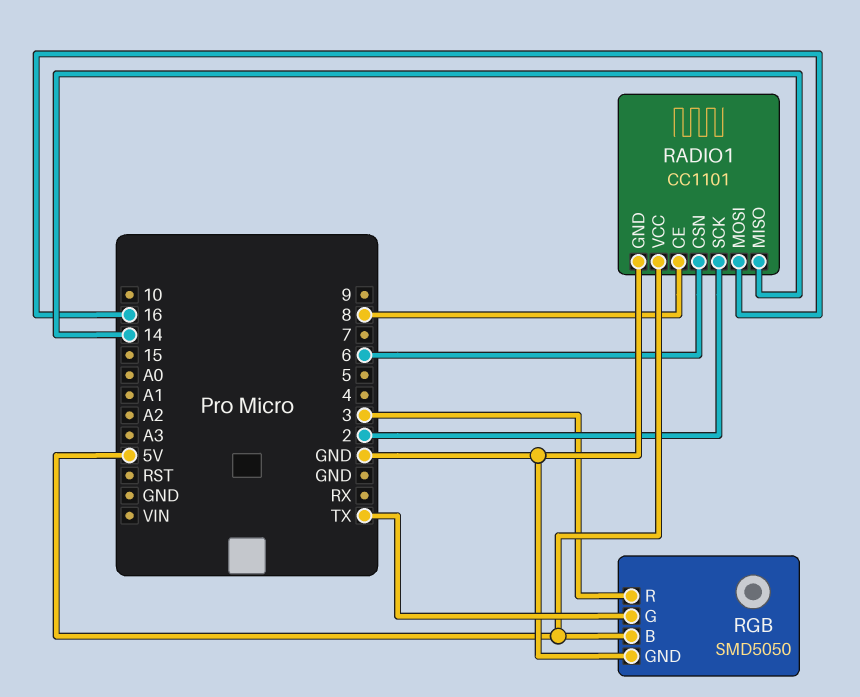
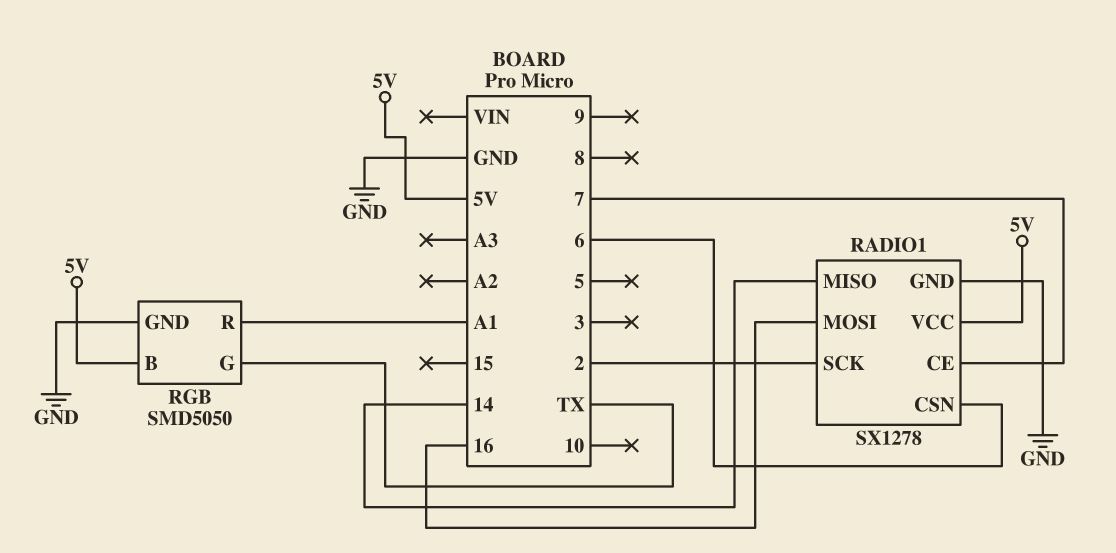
RADIO1: CC1101 -> SX1278
RADIO1 pin CE: 8 -> 7
RGB pin R: 3 -> A1

